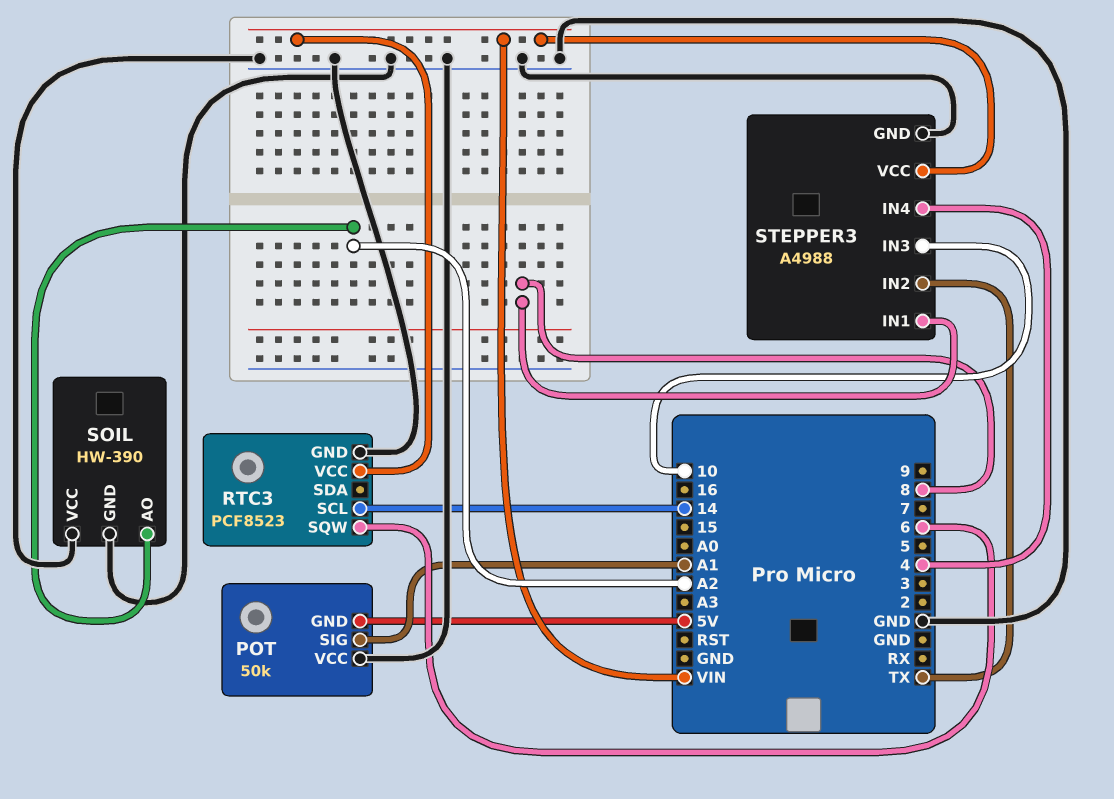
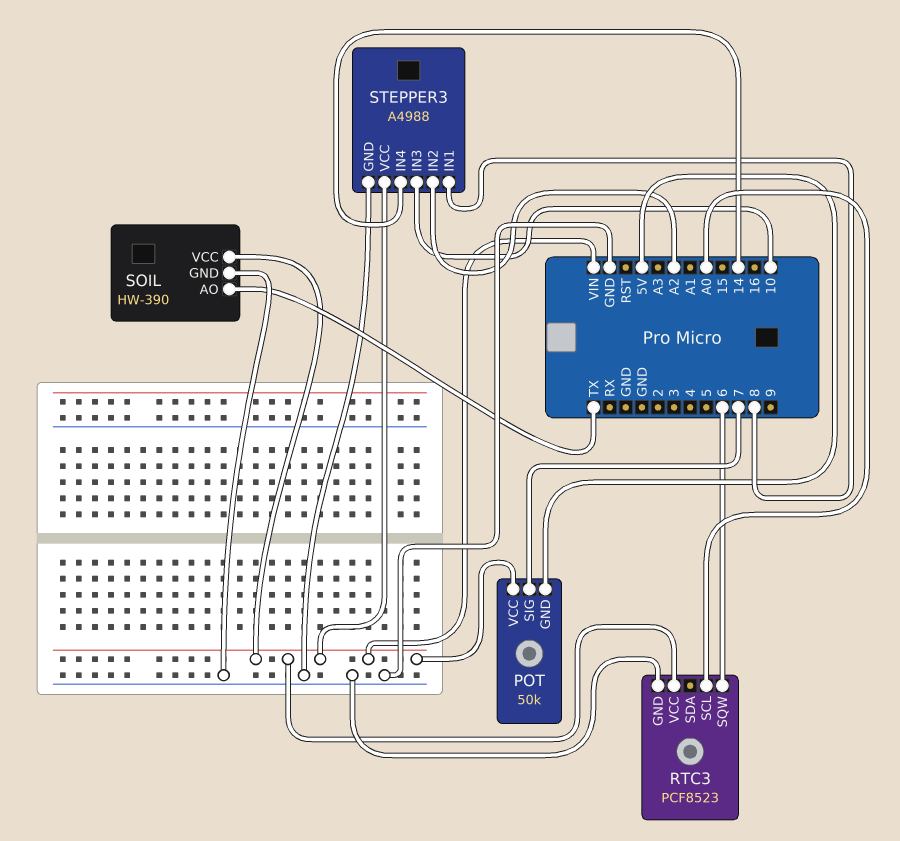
POT pin SIG: A1 -> 7
POT pin VCC: GND -> VIN
RTC3 pin SCL: 14 -> A0
SOIL pin AO: A2 -> TX
SOIL pin VCC: GND -> VIN
STEPPER3 pin IN2: TX -> A2
STEPPER3 pin IN4: 4 -> 14

